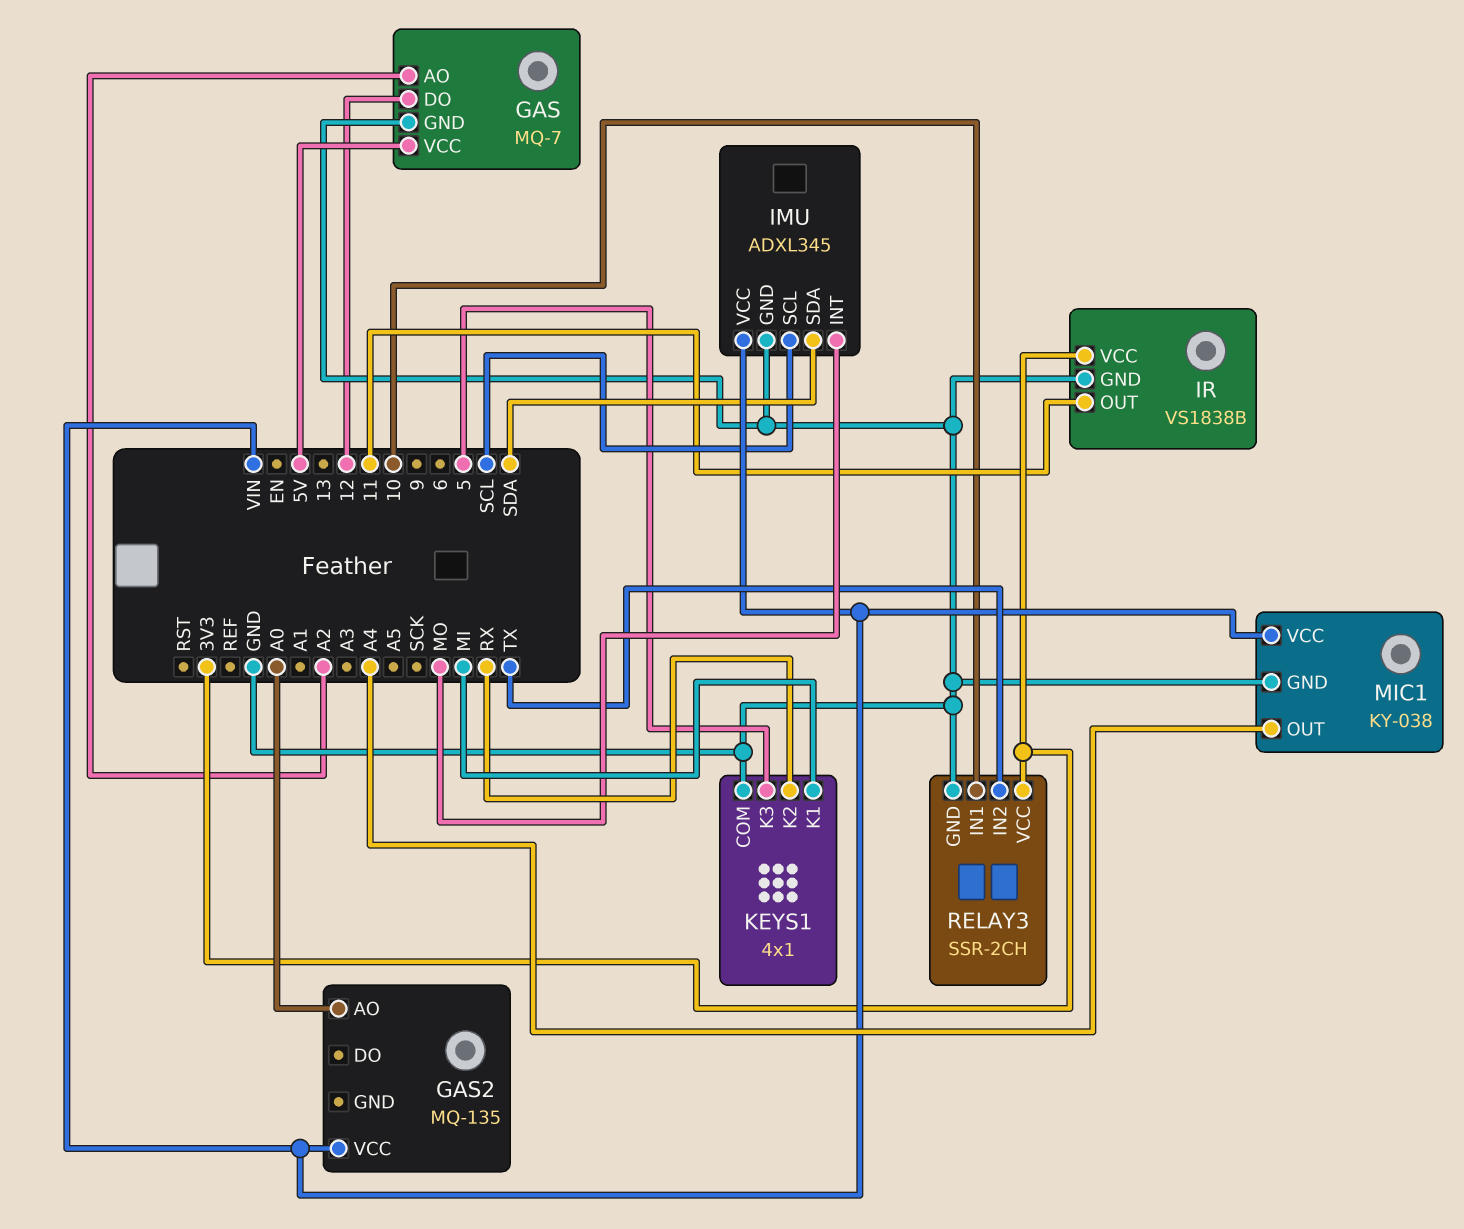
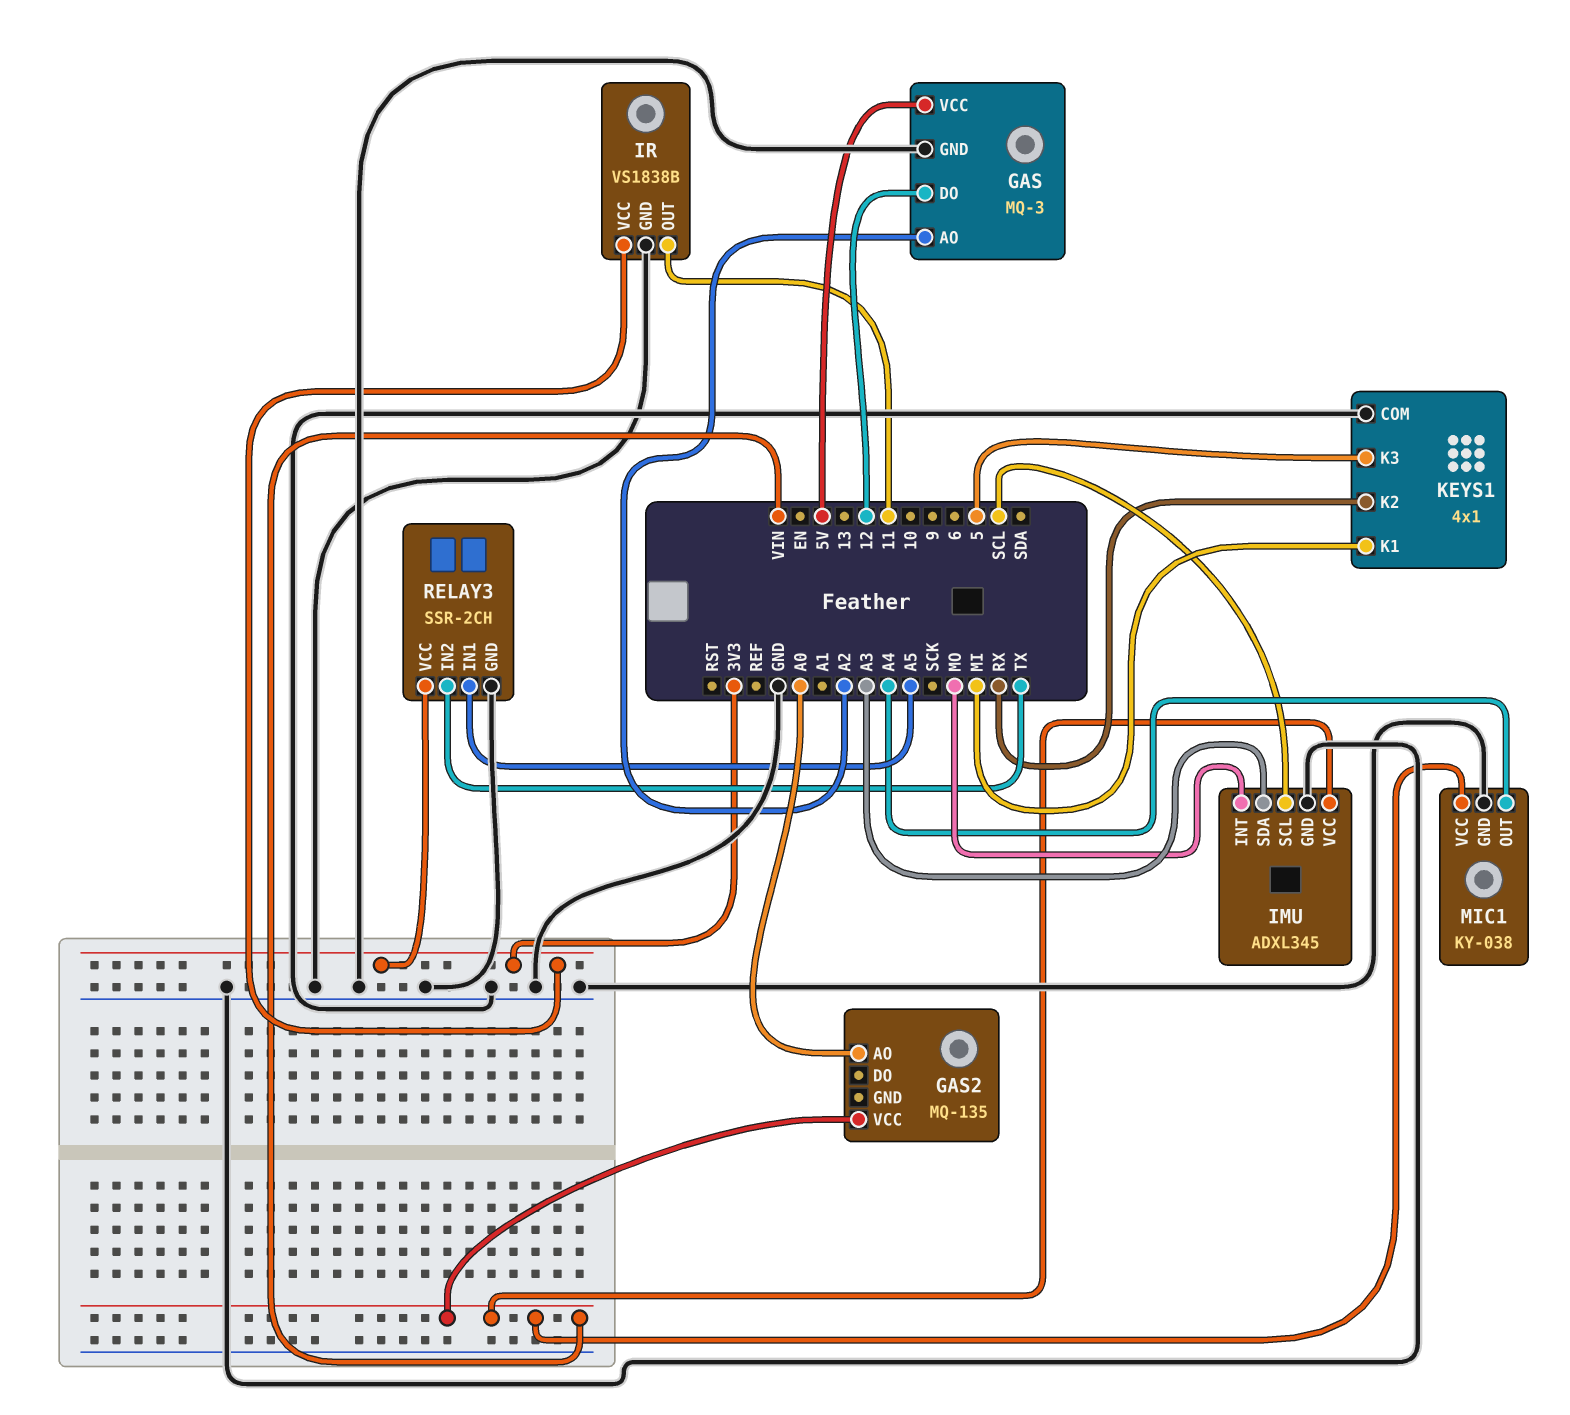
GAS: MQ-7 -> MQ-3
IMU pin SDA: SDA -> A3
RELAY3 pin IN1: 10 -> A5

